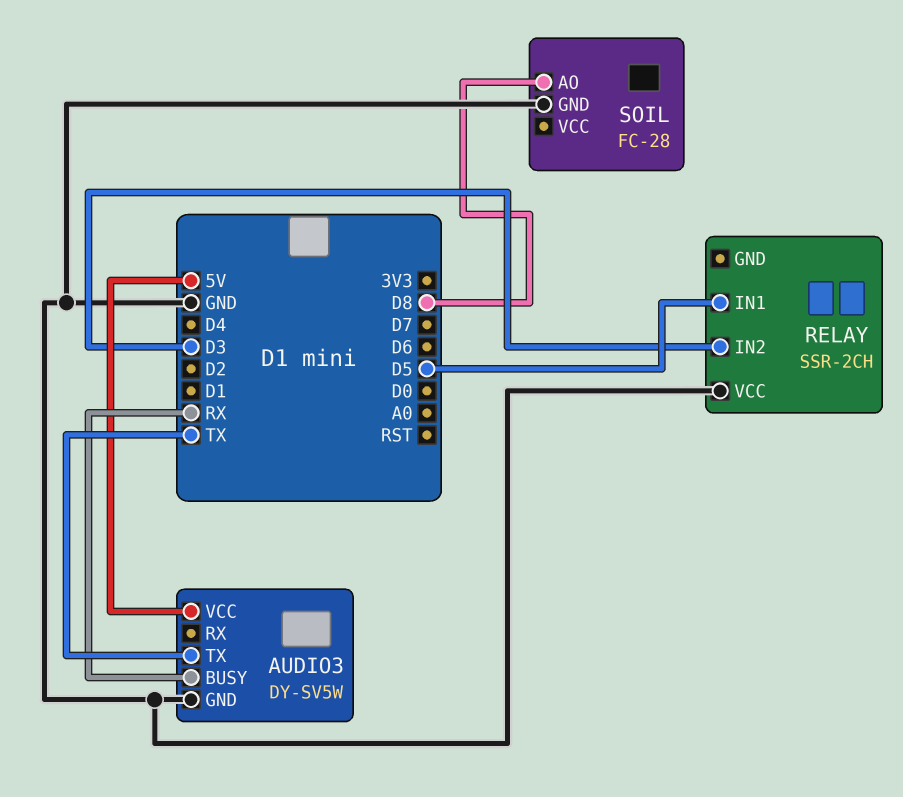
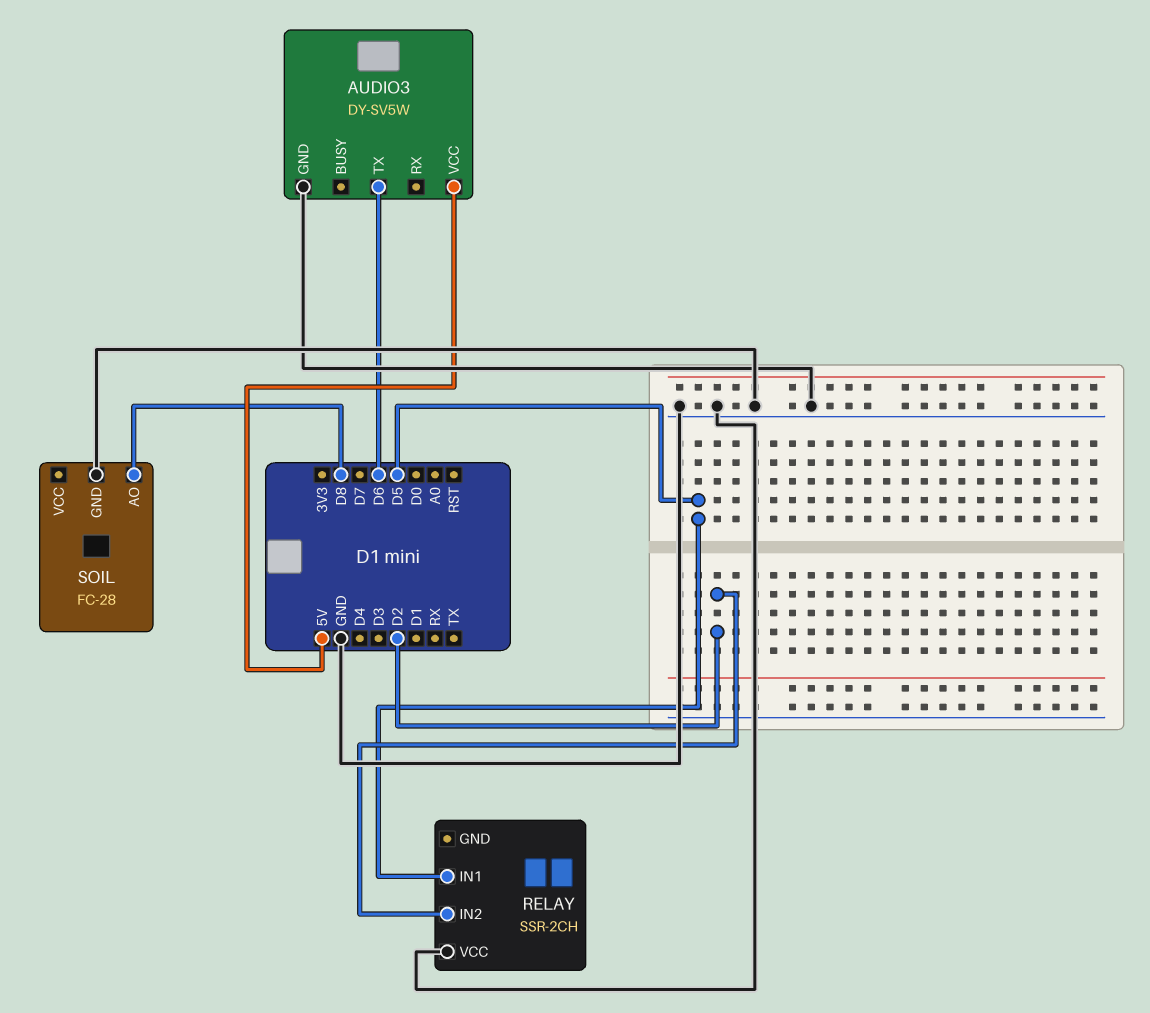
AUDIO3 pin BUSY: RX -> none
AUDIO3 pin TX: TX -> D6
RELAY pin IN2: D3 -> D2

